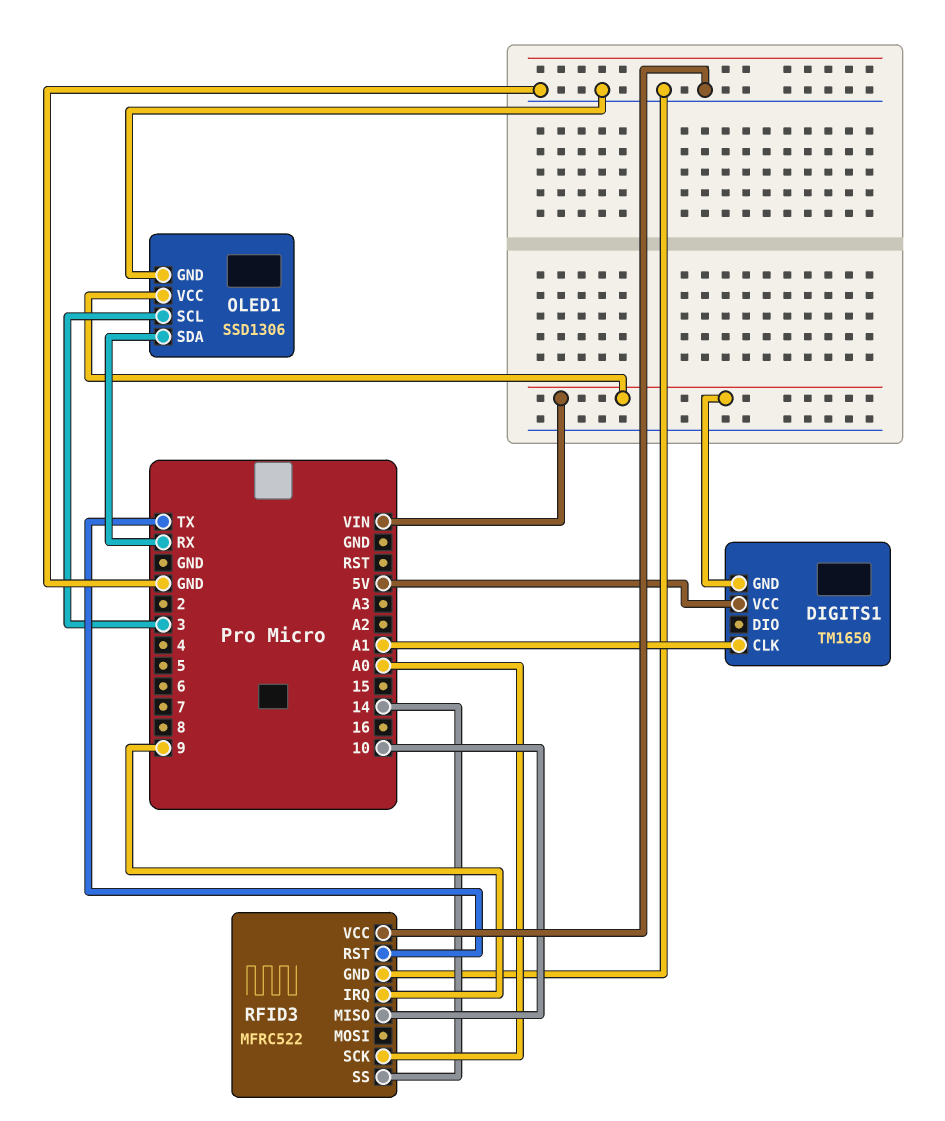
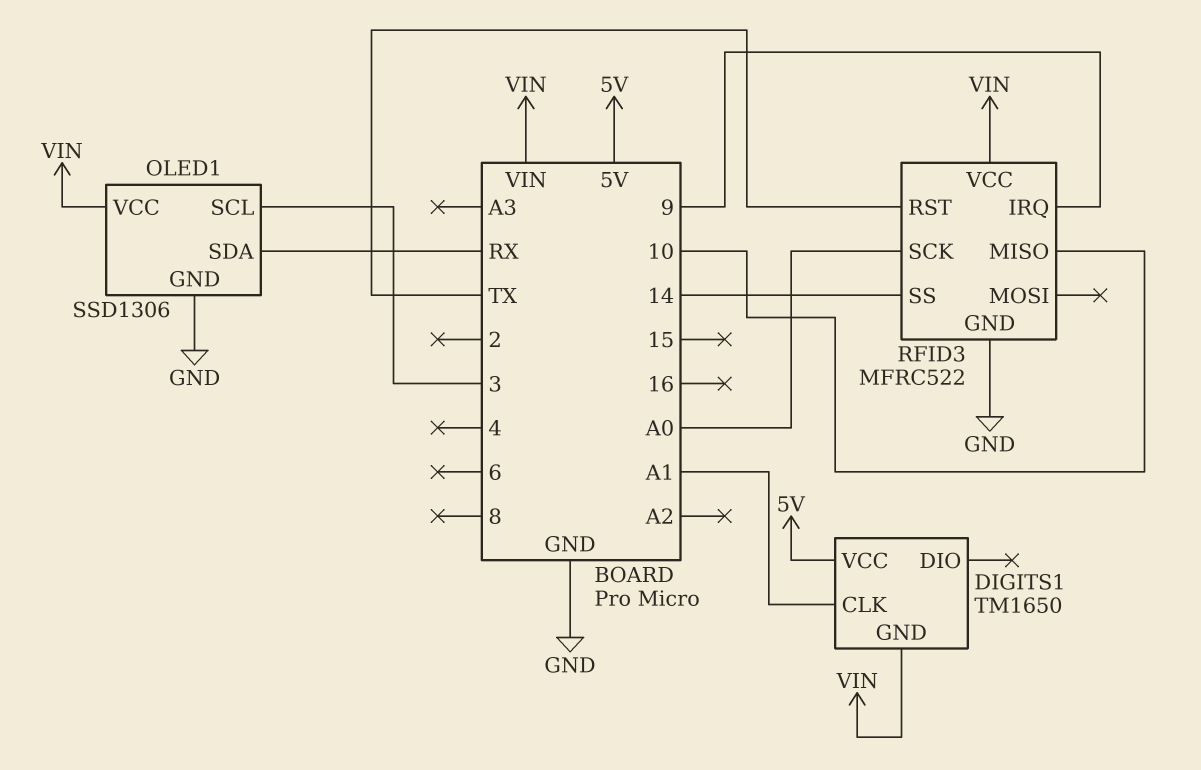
RFID3 pin VCC: GND -> VIN

